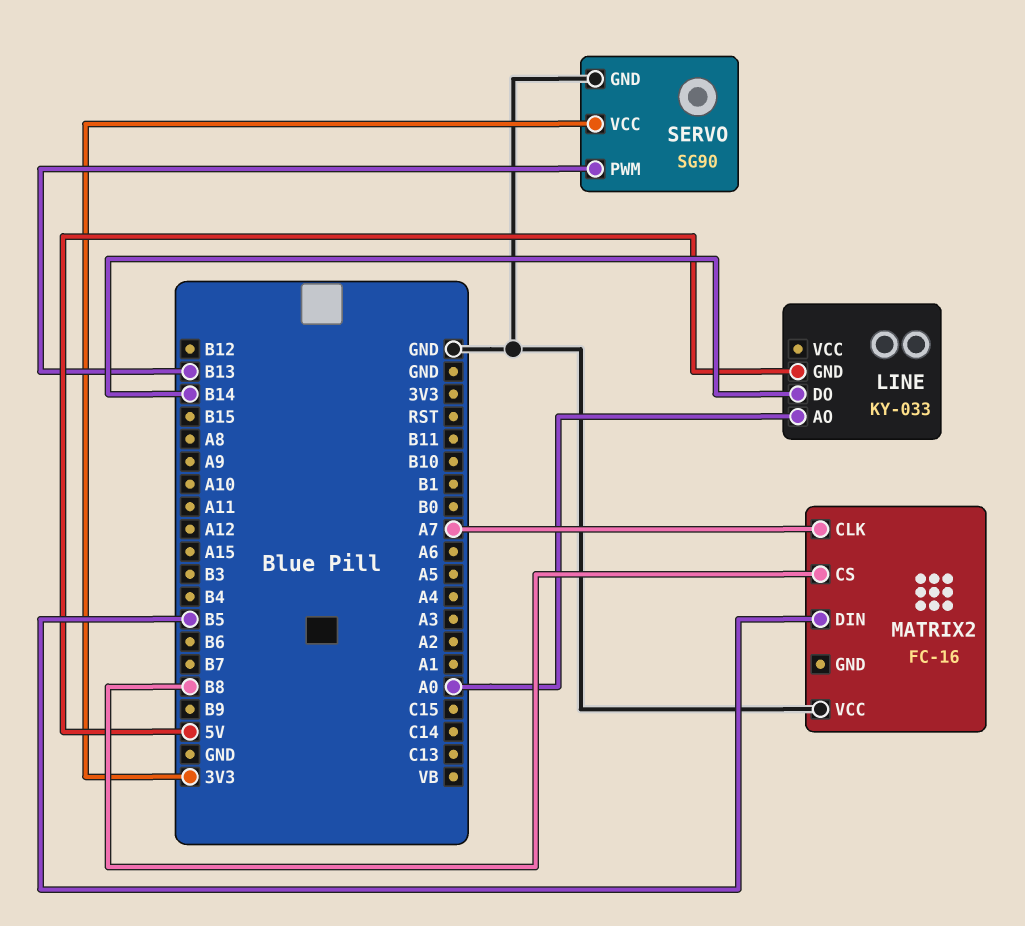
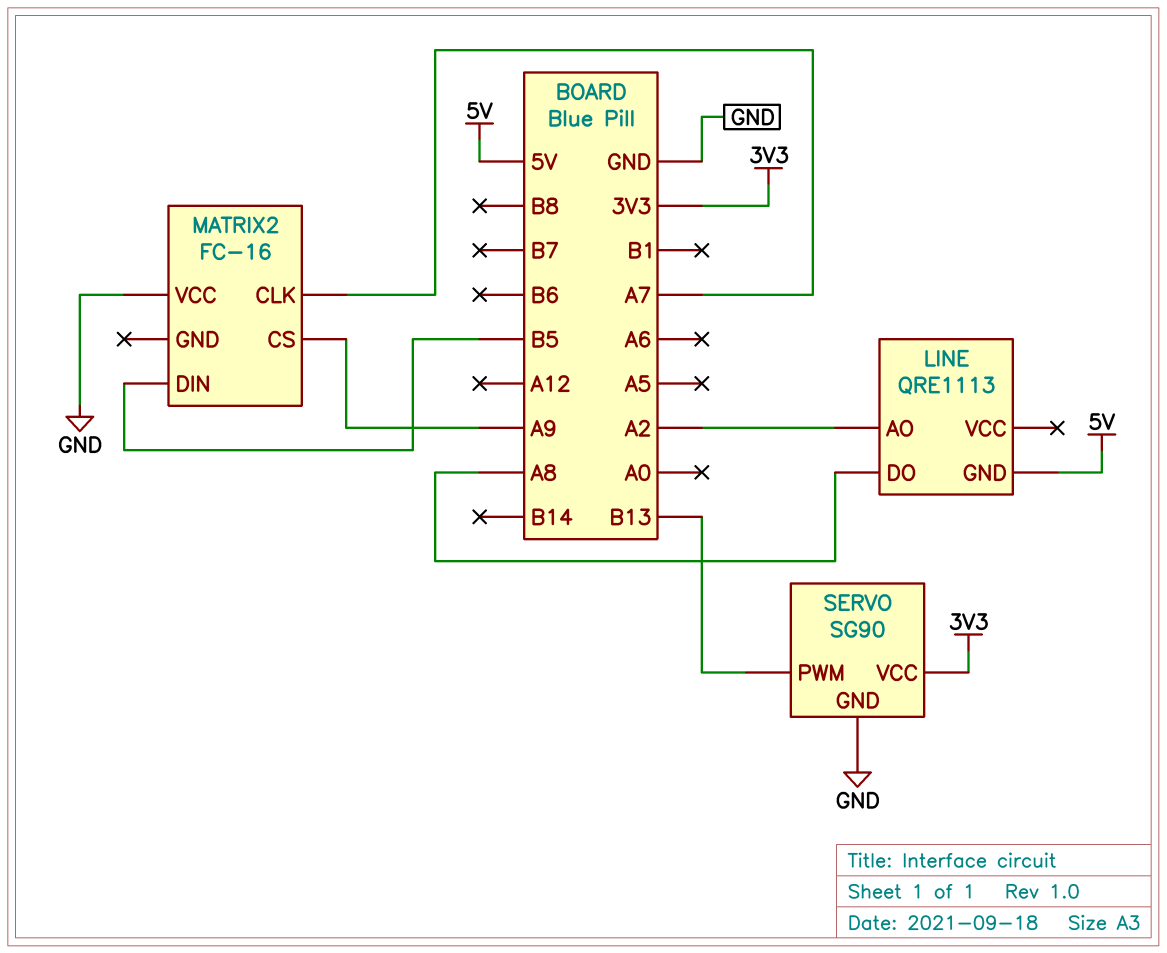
LINE: KY-033 -> QRE1113
LINE pin AO: A0 -> A2
LINE pin DO: B14 -> A8
MATRIX2 pin CS: B8 -> A9

